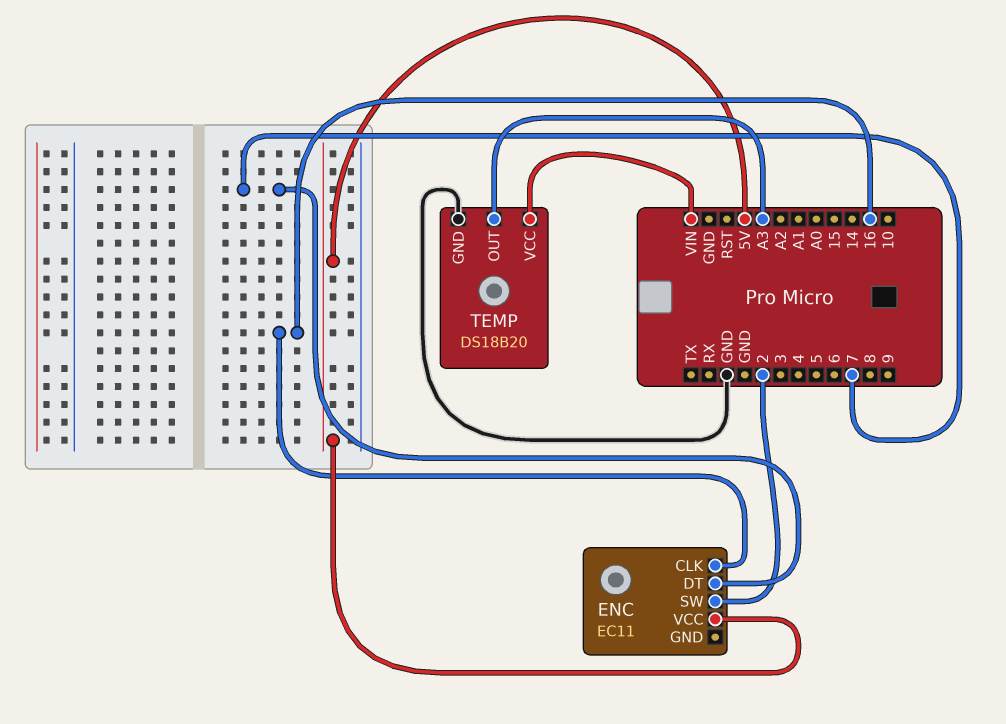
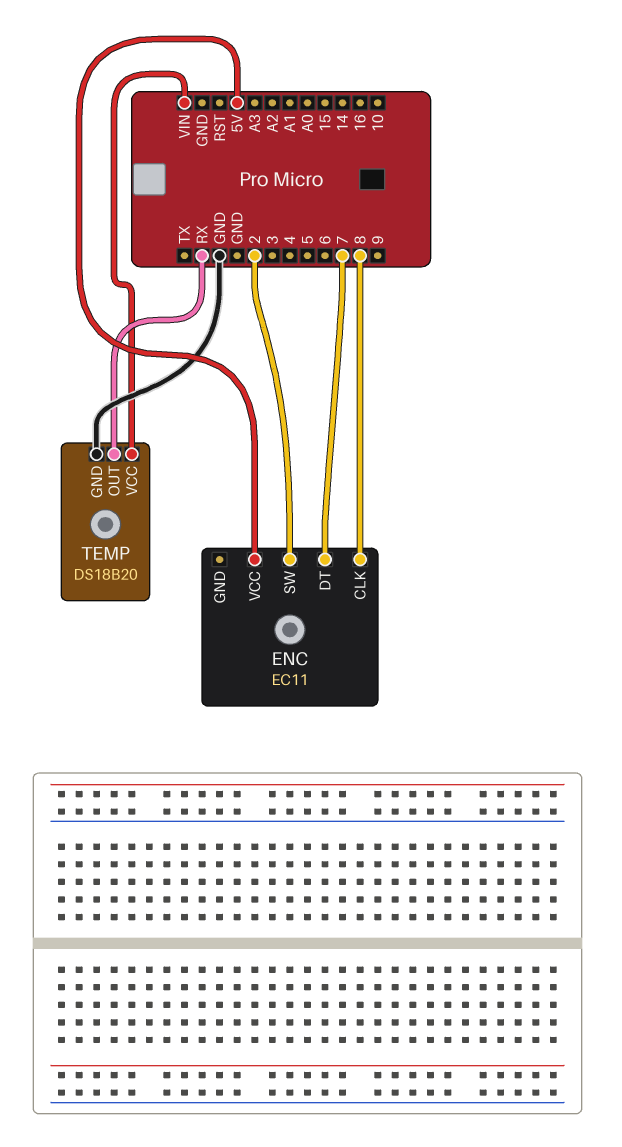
ENC pin CLK: 16 -> 8
TEMP pin OUT: A3 -> RX

